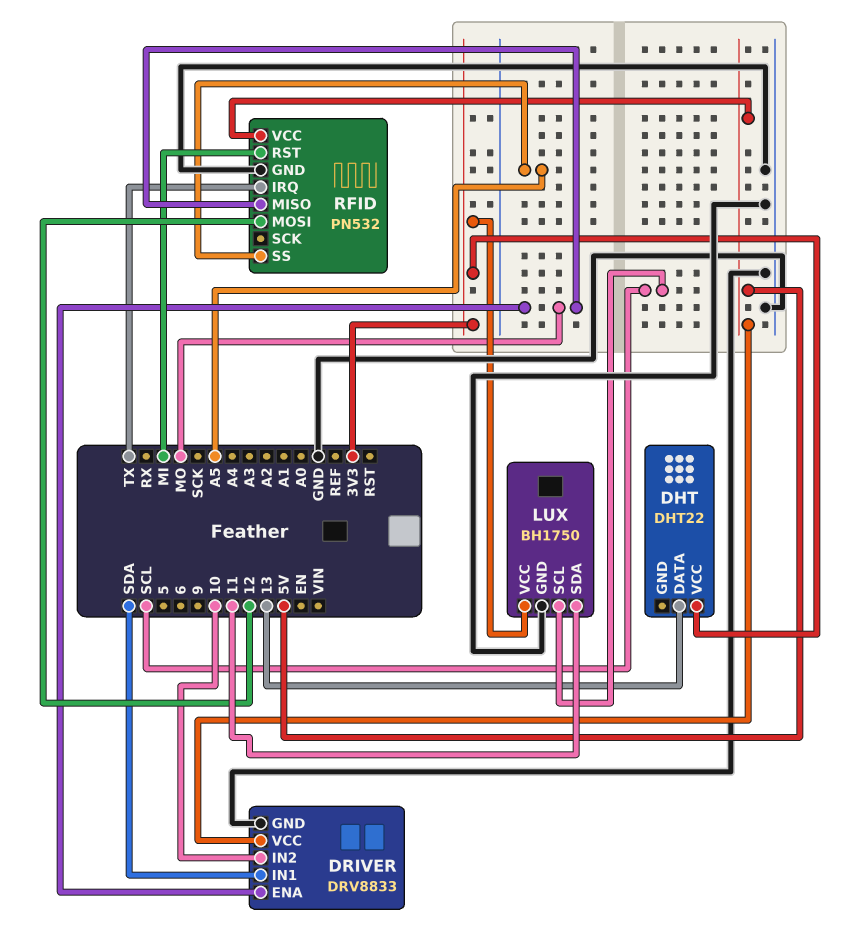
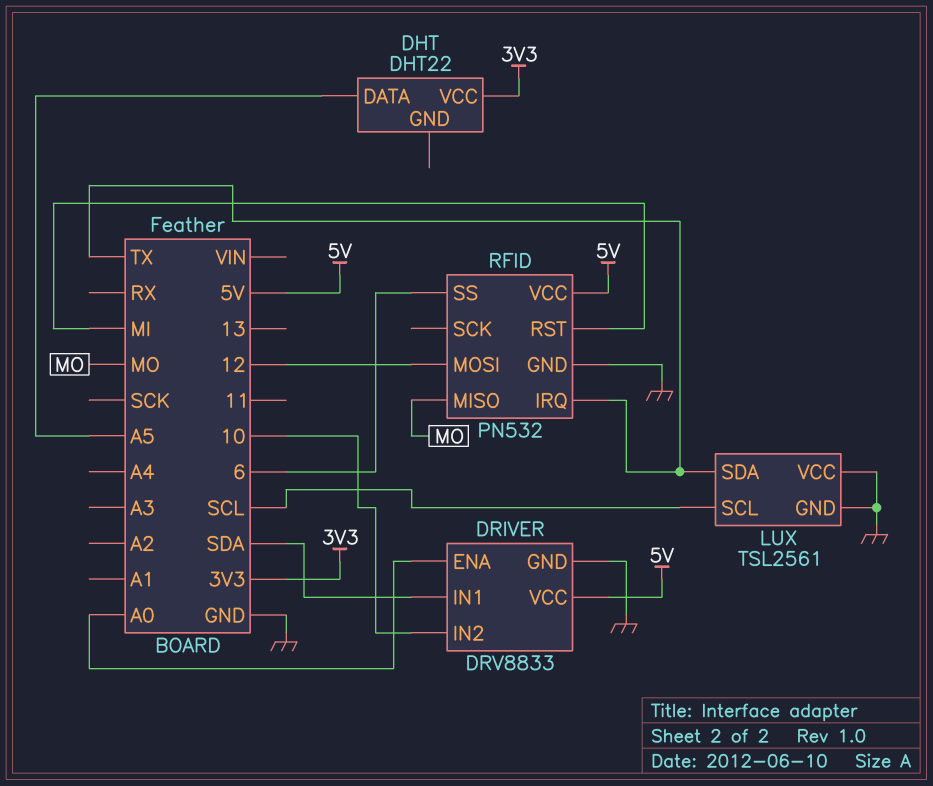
DHT pin DATA: 13 -> A5
DRIVER pin ENA: MO -> A0
LUX: BH1750 -> TSL2561
LUX pin SDA: 11 -> TX
LUX pin VCC: 3V3 -> GND
RFID pin SS: A5 -> 6

